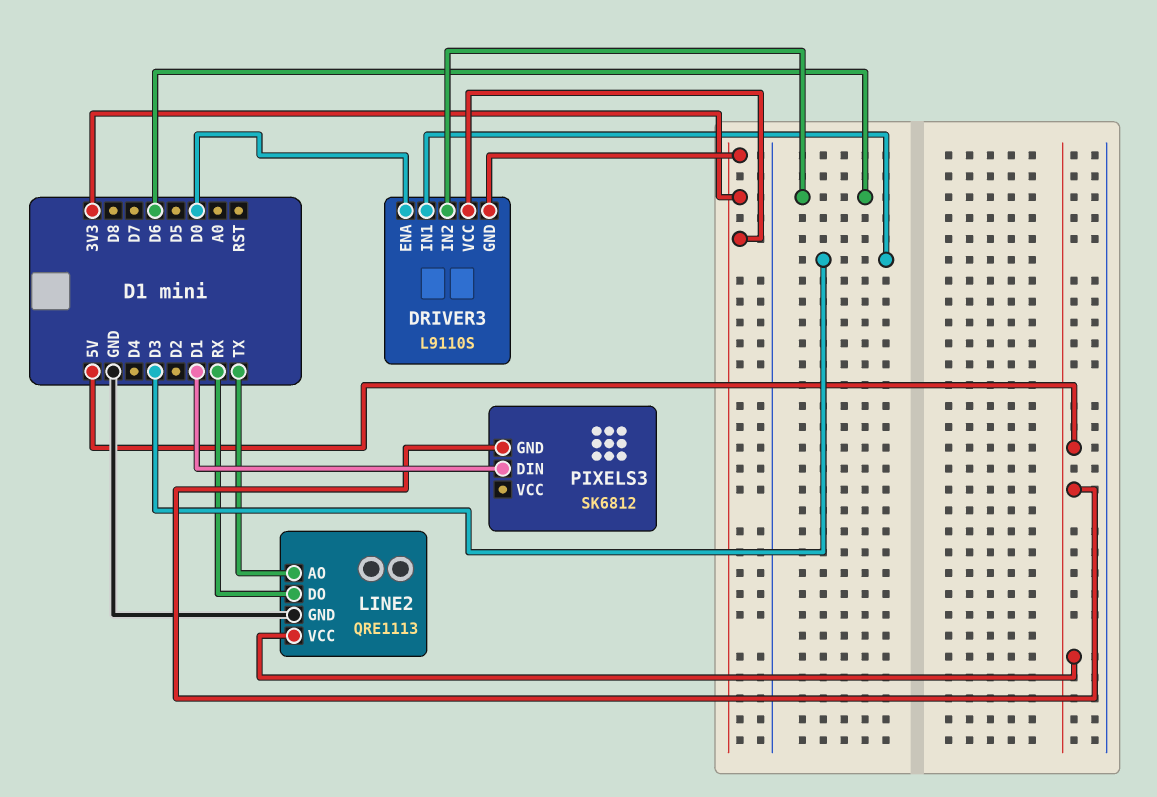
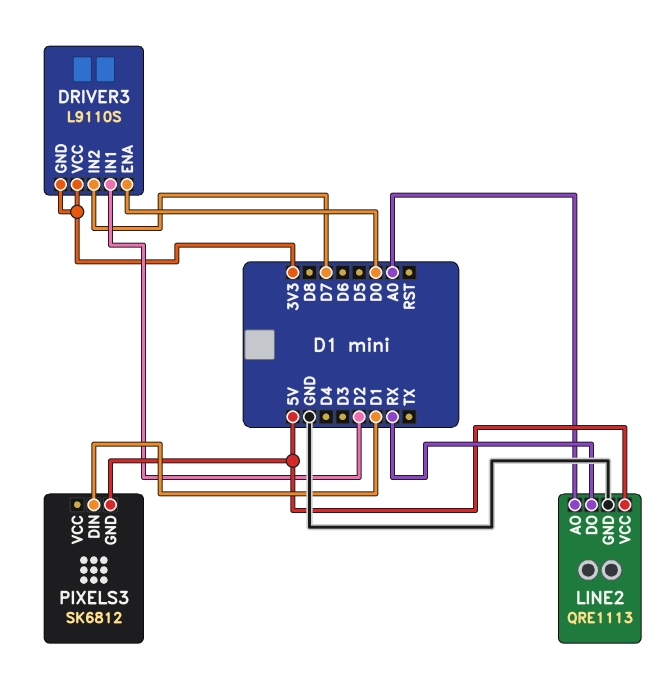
DRIVER3 pin IN1: D3 -> D2
DRIVER3 pin IN2: D6 -> D7
LINE2 pin AO: TX -> A0

